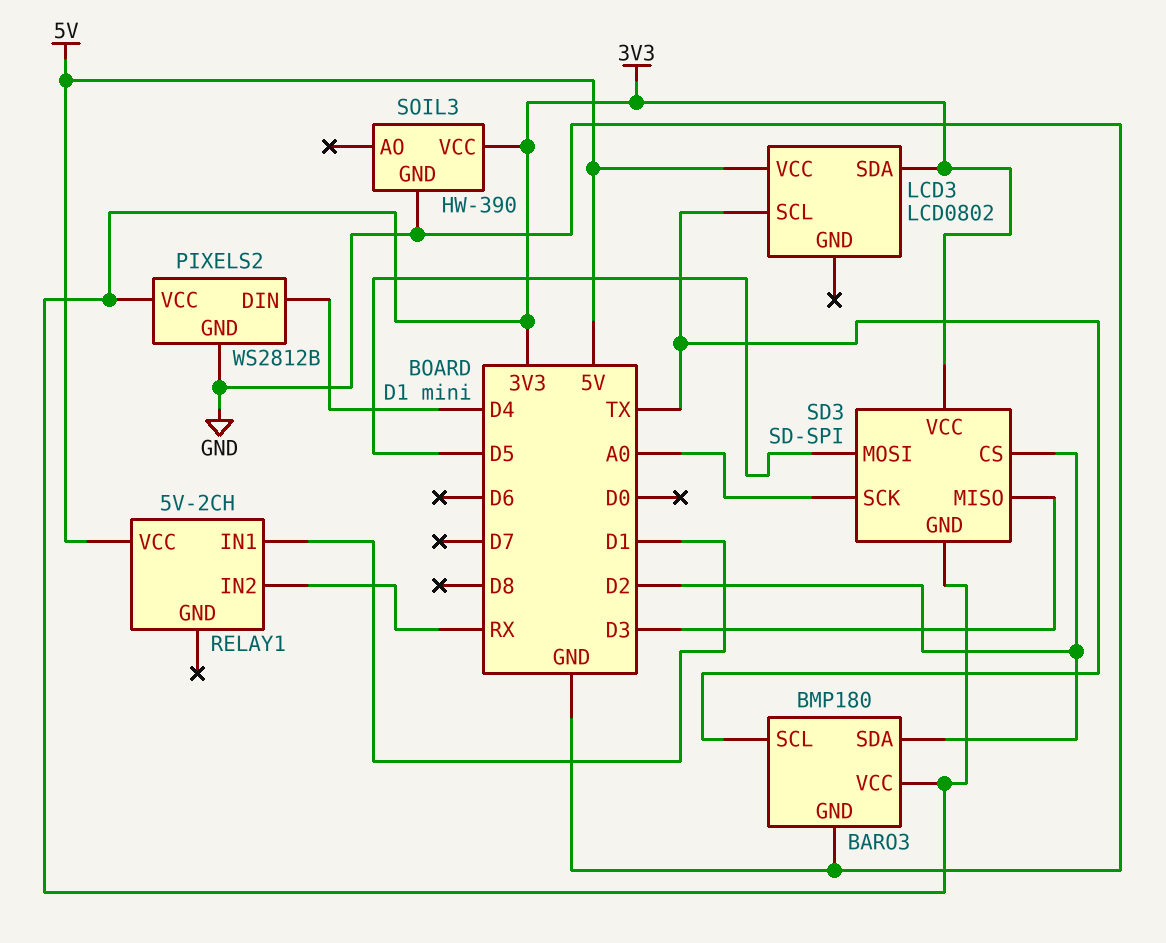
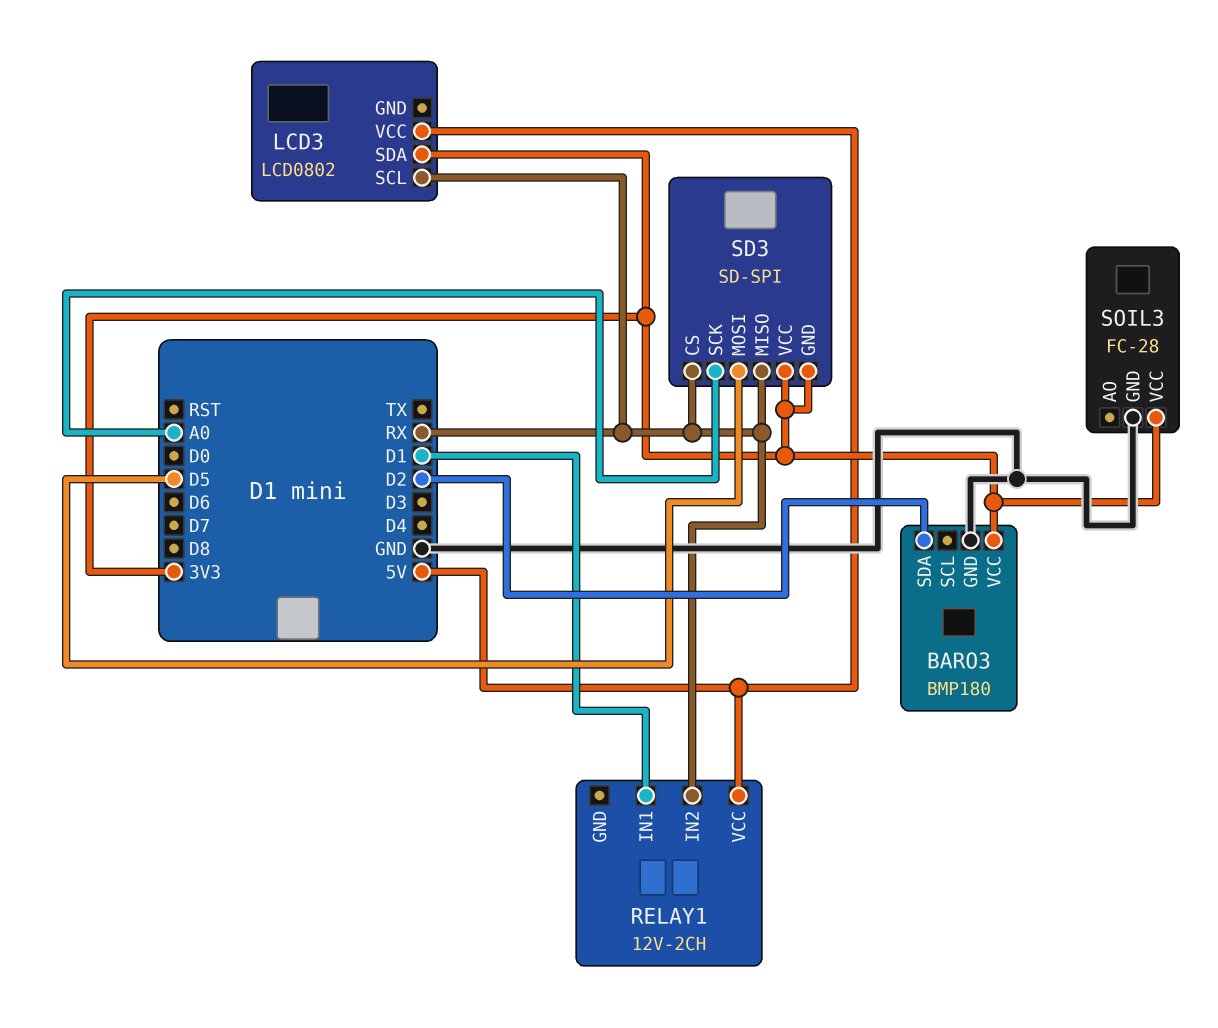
BARO3 pin SCL: TX -> none
LCD3 pin SCL: TX -> RX
PIXELS2: WS2812B -> none
PIXELS2 pin DIN: D4 -> none
PIXELS2 pin GND: GND -> none
PIXELS2 pin VCC: 3V3 -> none
RELAY1: 5V-2CH -> 12V-2CH
SD3 pin CS: D2 -> RX
SD3 pin MISO: D3 -> RX
SOIL3: HW-390 -> FC-28

